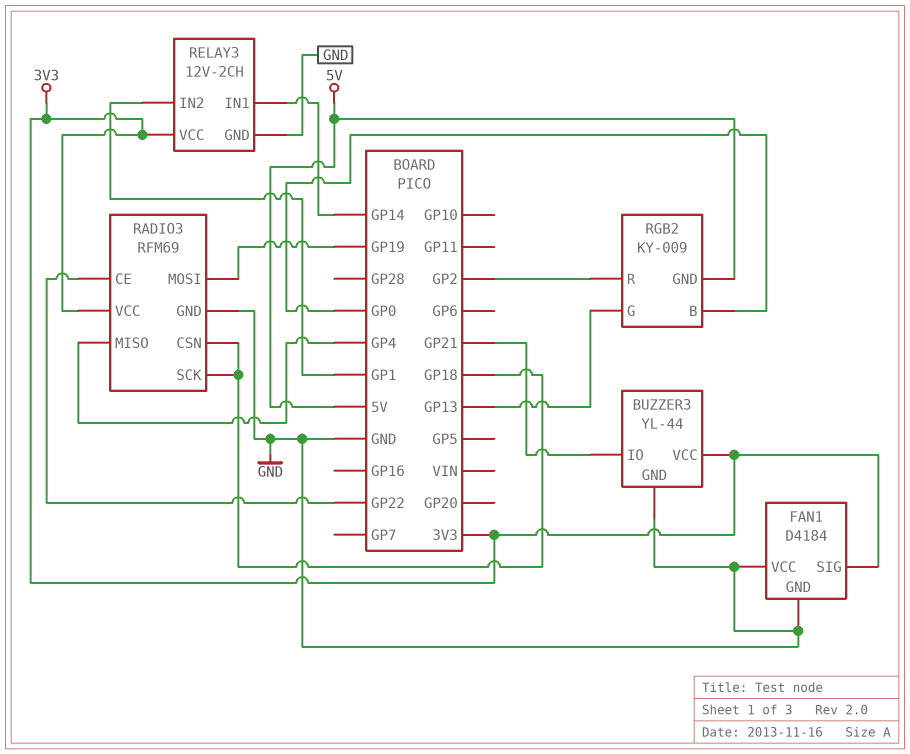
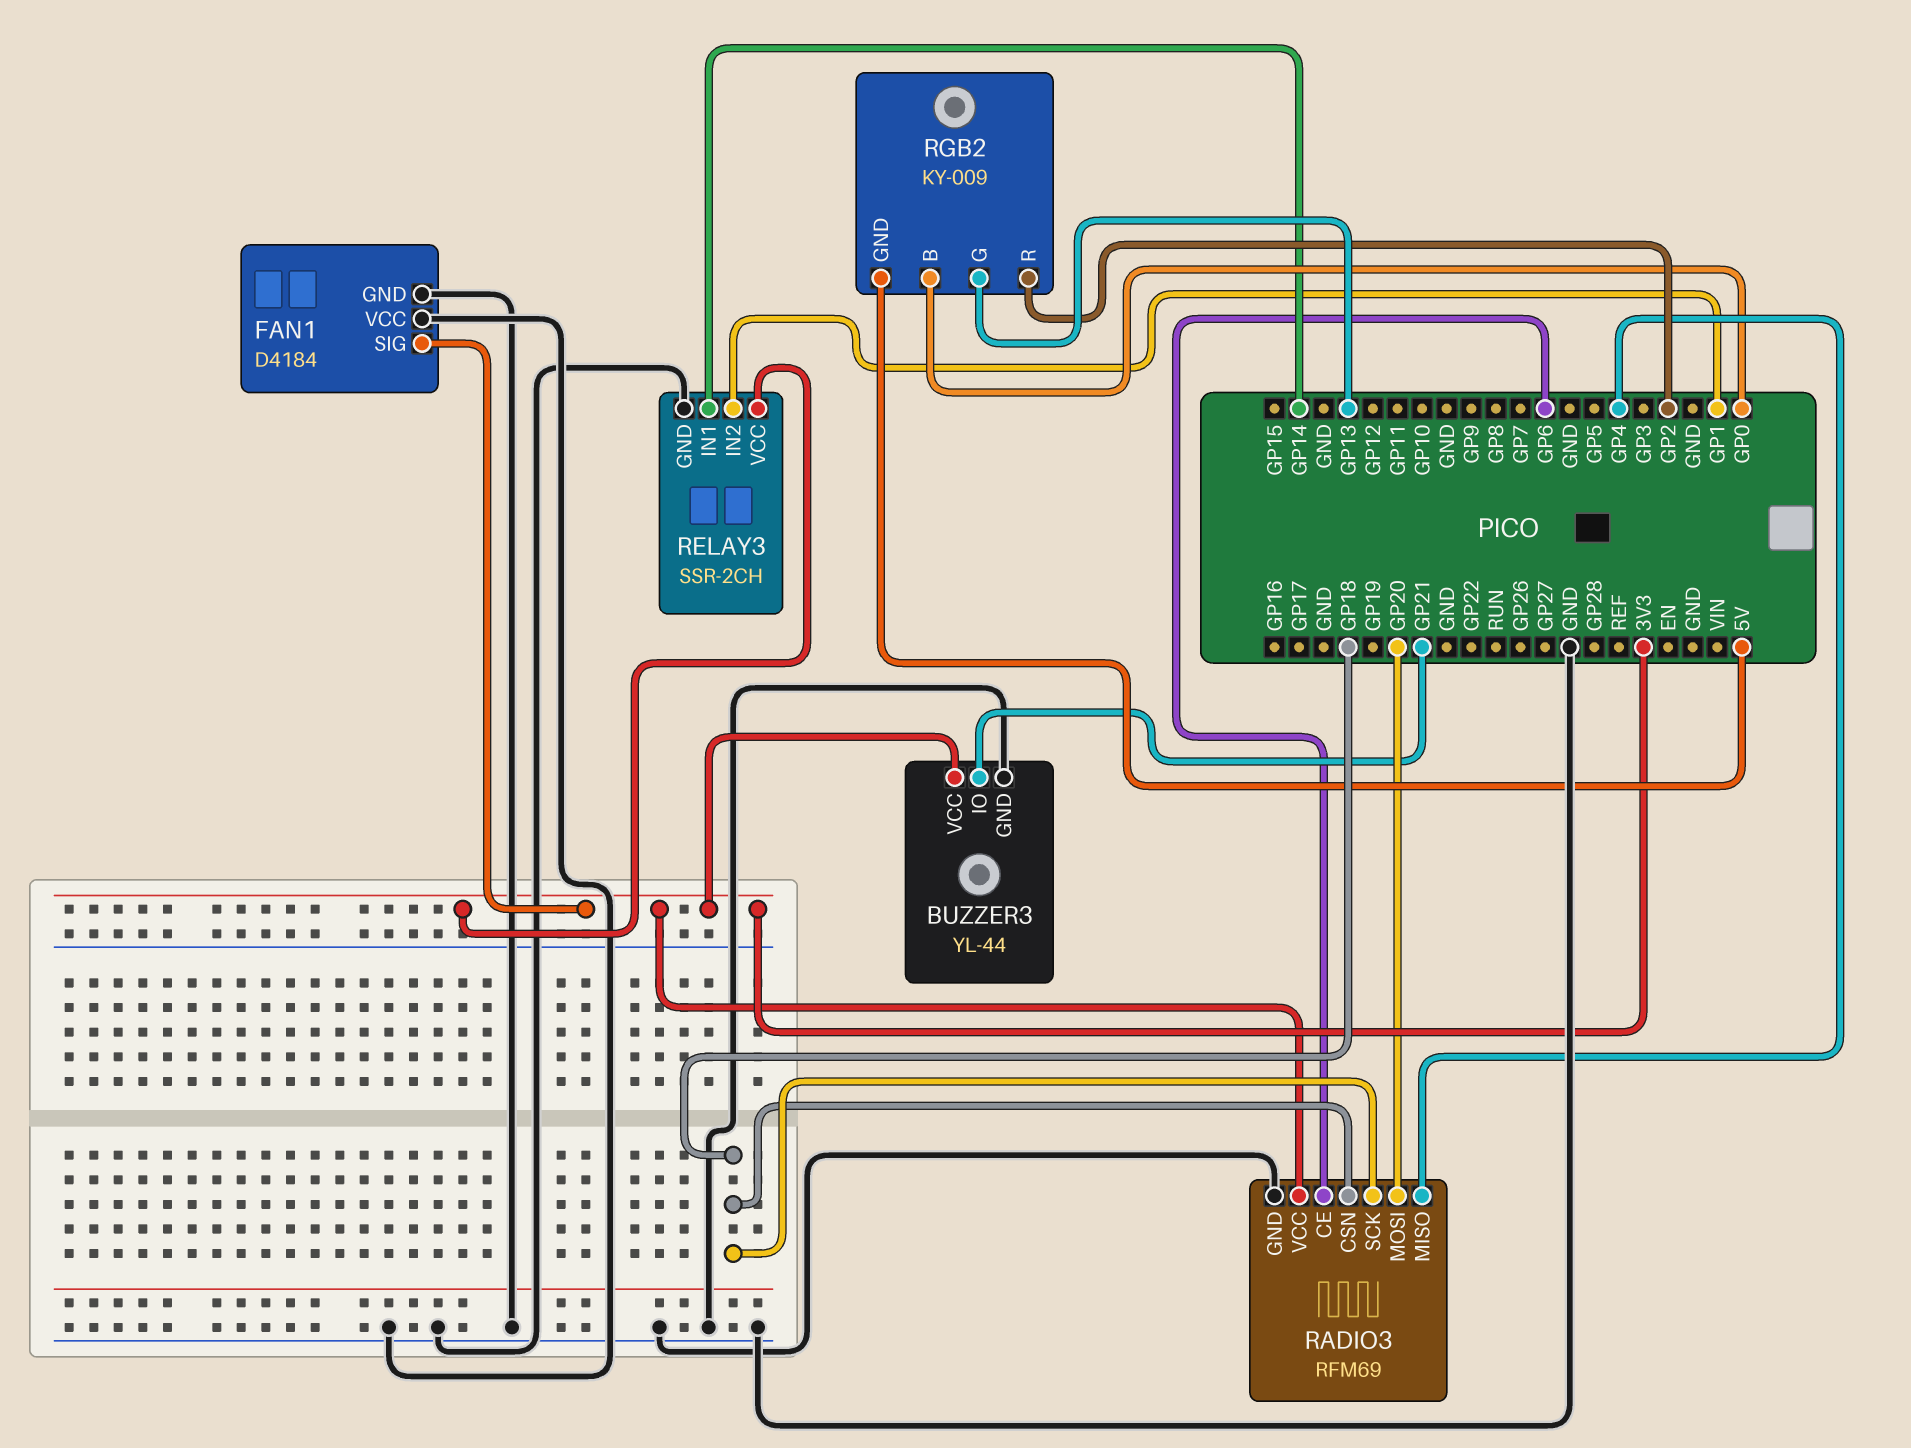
RADIO3 pin CE: GP22 -> GP6
RADIO3 pin MOSI: GP19 -> GP20
RELAY3: 12V-2CH -> SSR-2CH

